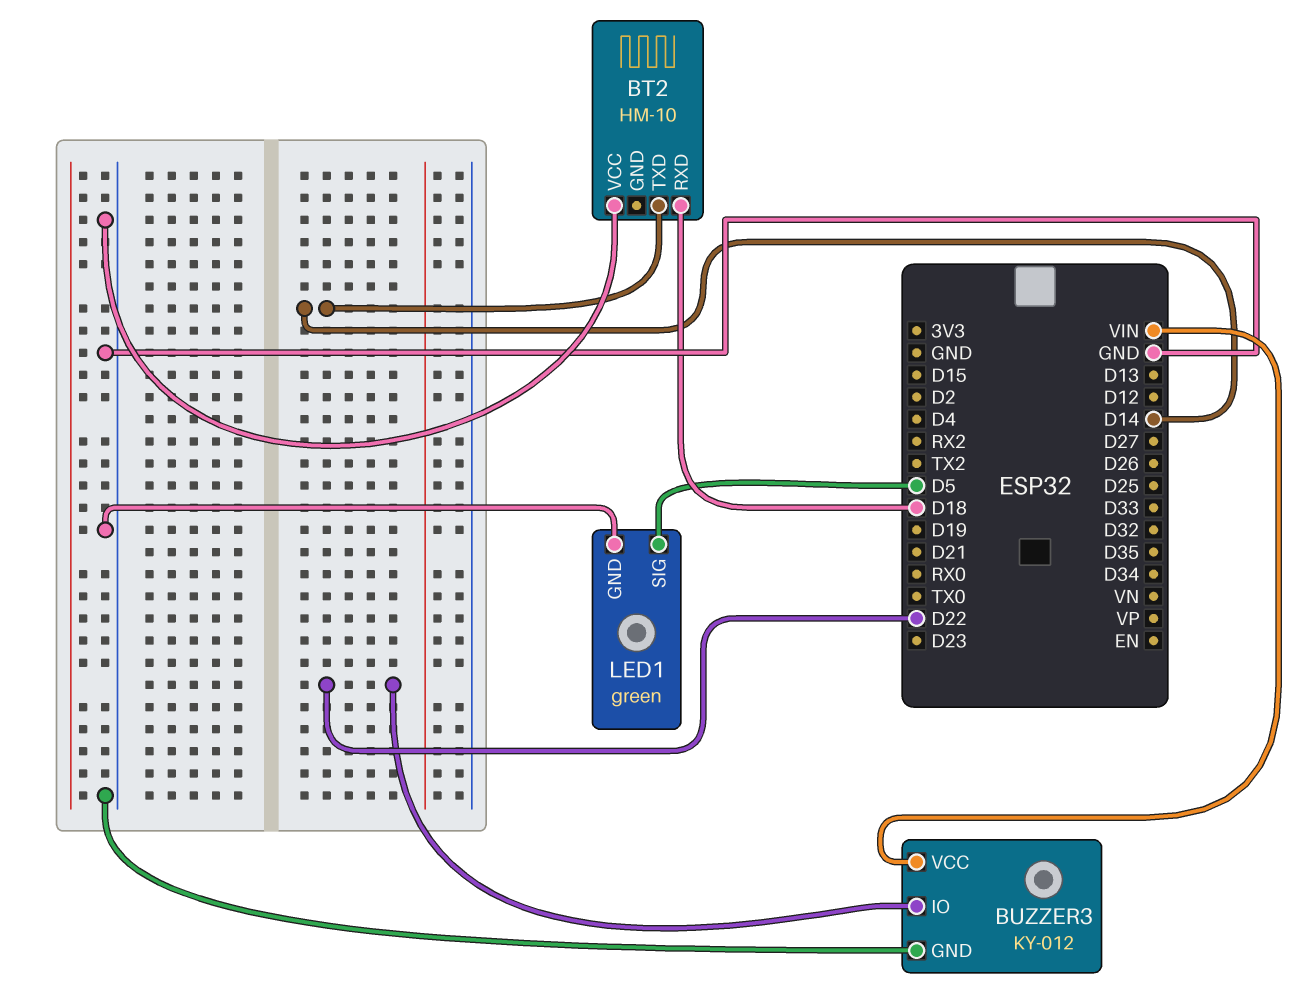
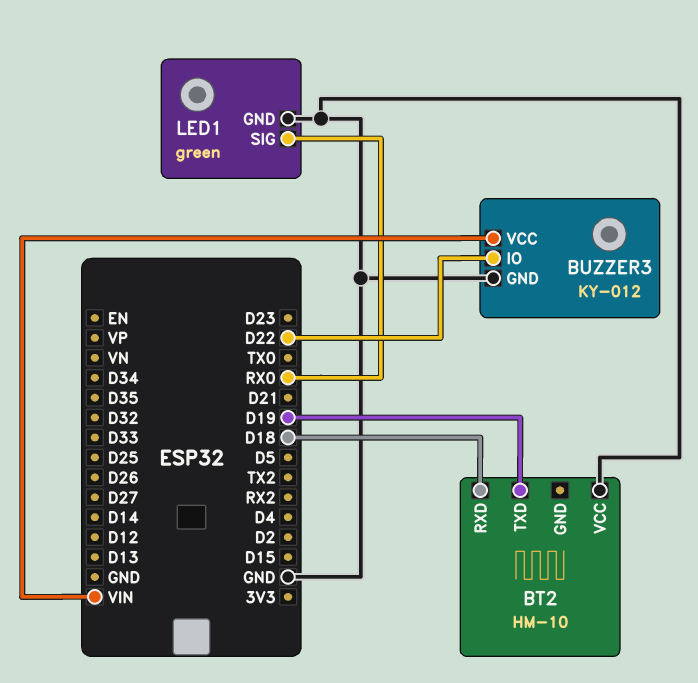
BT2 pin TXD: D14 -> D19
LED1 pin SIG: D5 -> RX0

